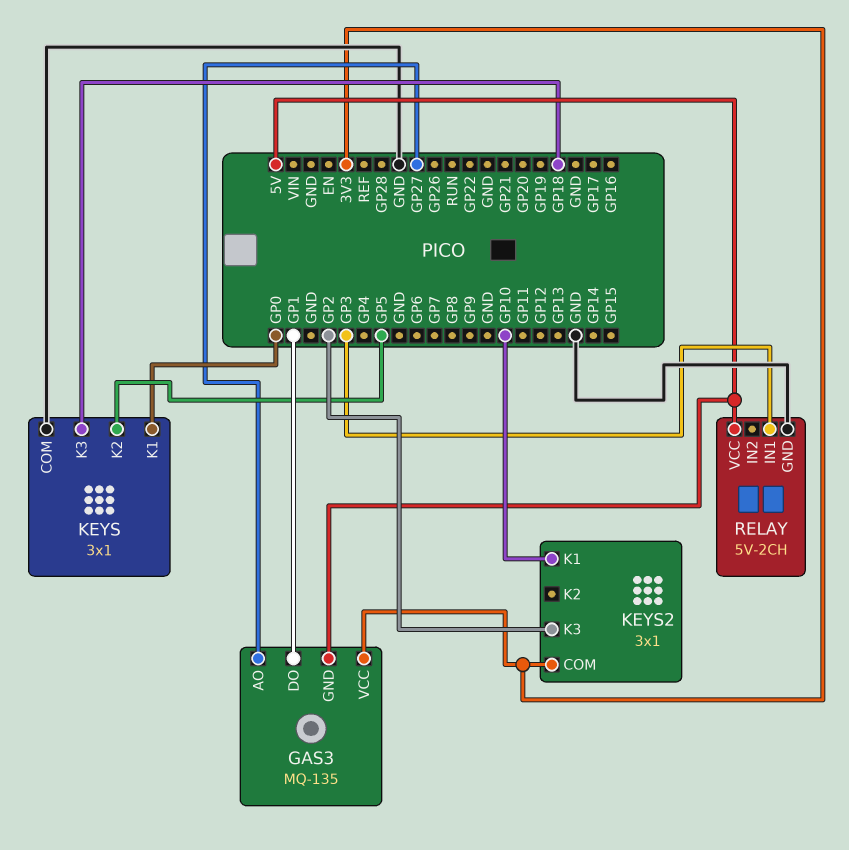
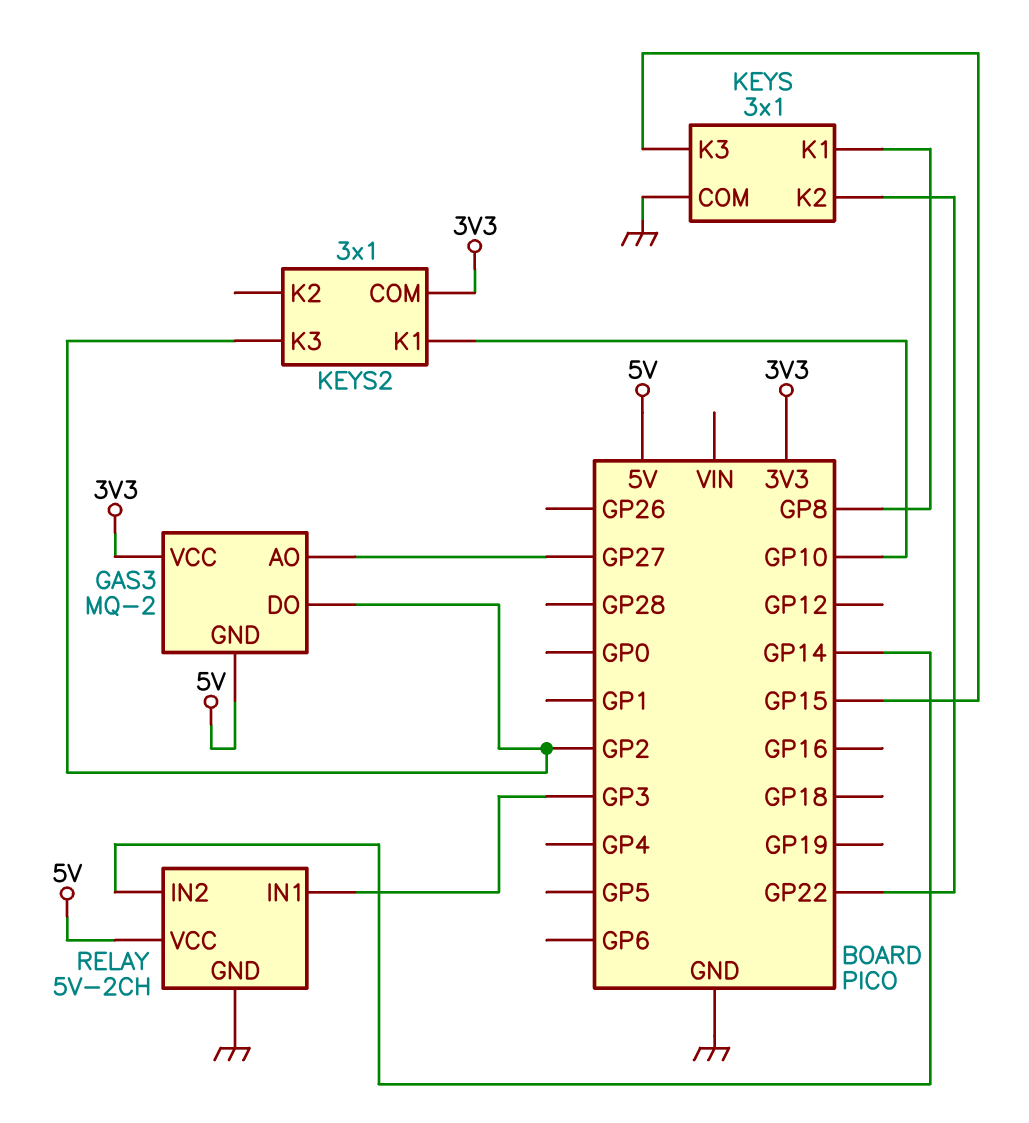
GAS3: MQ-135 -> MQ-2
GAS3 pin DO: GP1 -> GP2
KEYS pin K1: GP0 -> GP8
KEYS pin K2: GP5 -> GP22
KEYS pin K3: GP18 -> GP15
RELAY pin IN2: none -> GP14

